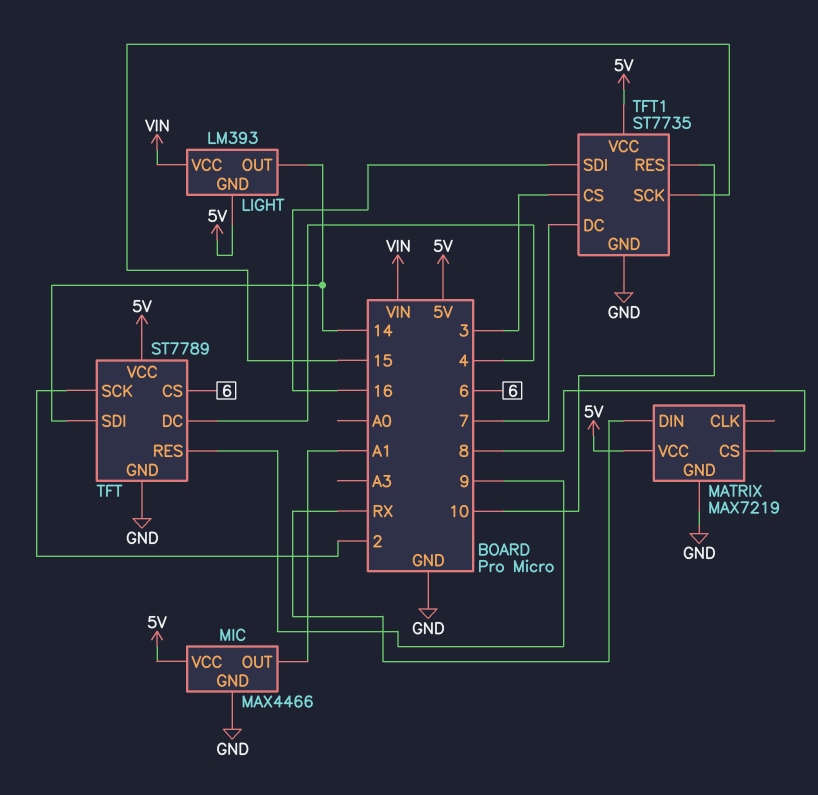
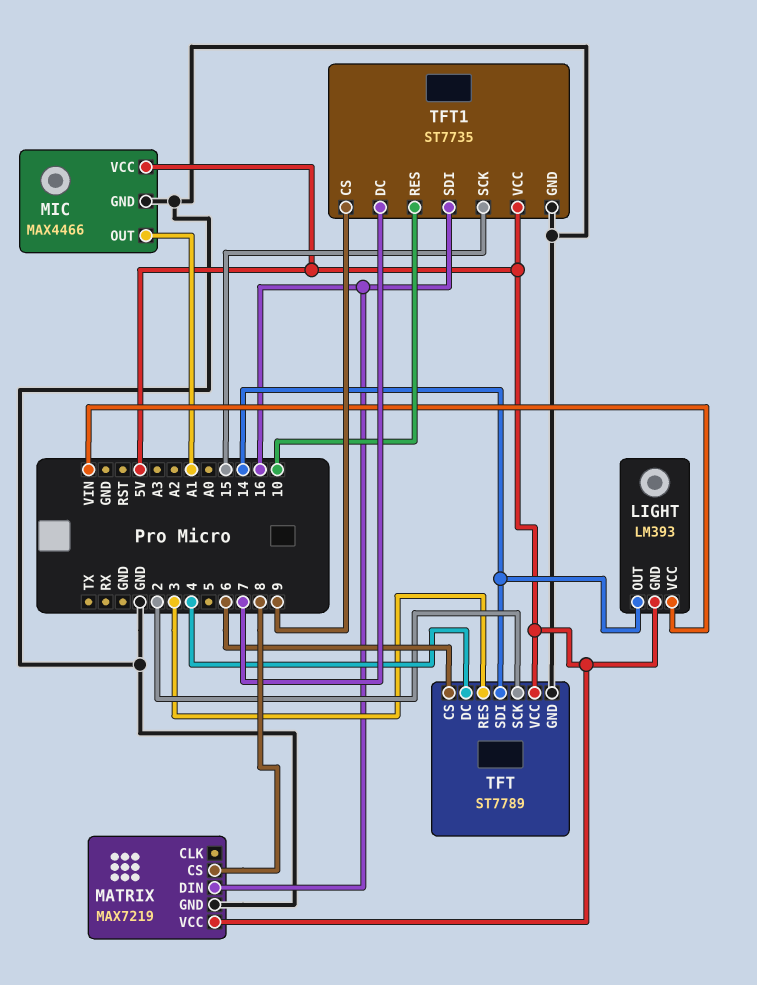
MATRIX pin DIN: RX -> 16
TFT pin RES: 9 -> 3
TFT1 pin CS: 3 -> 9

